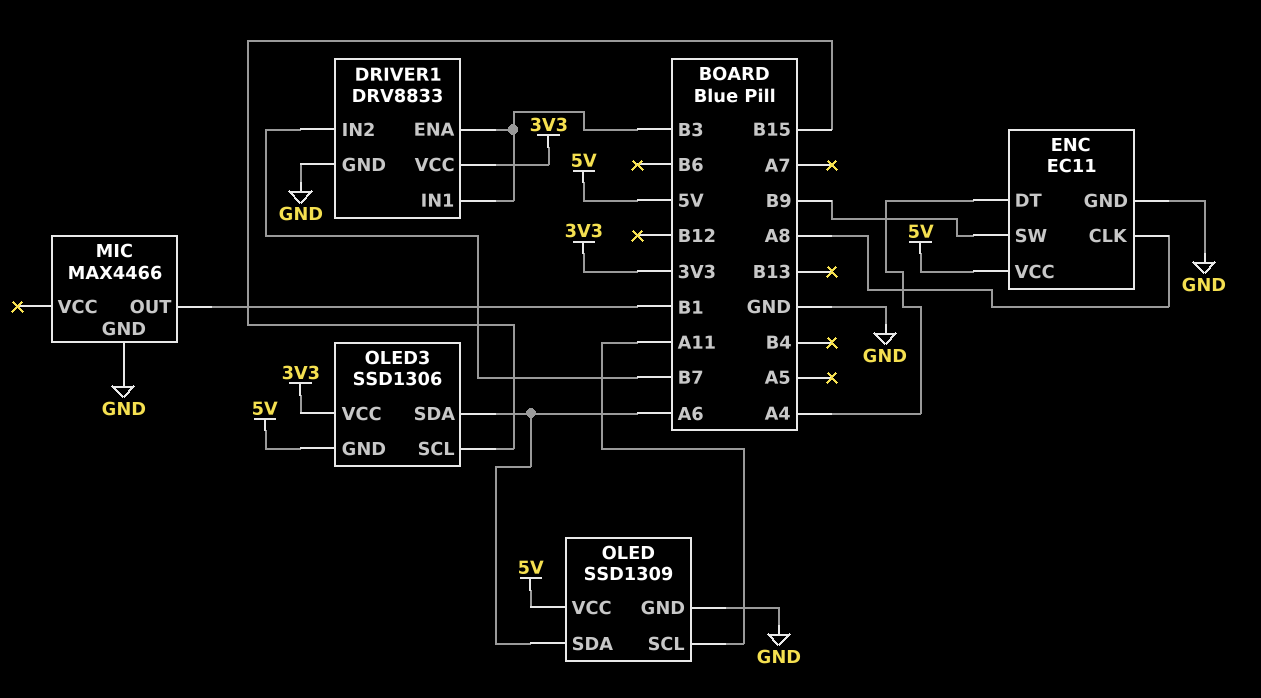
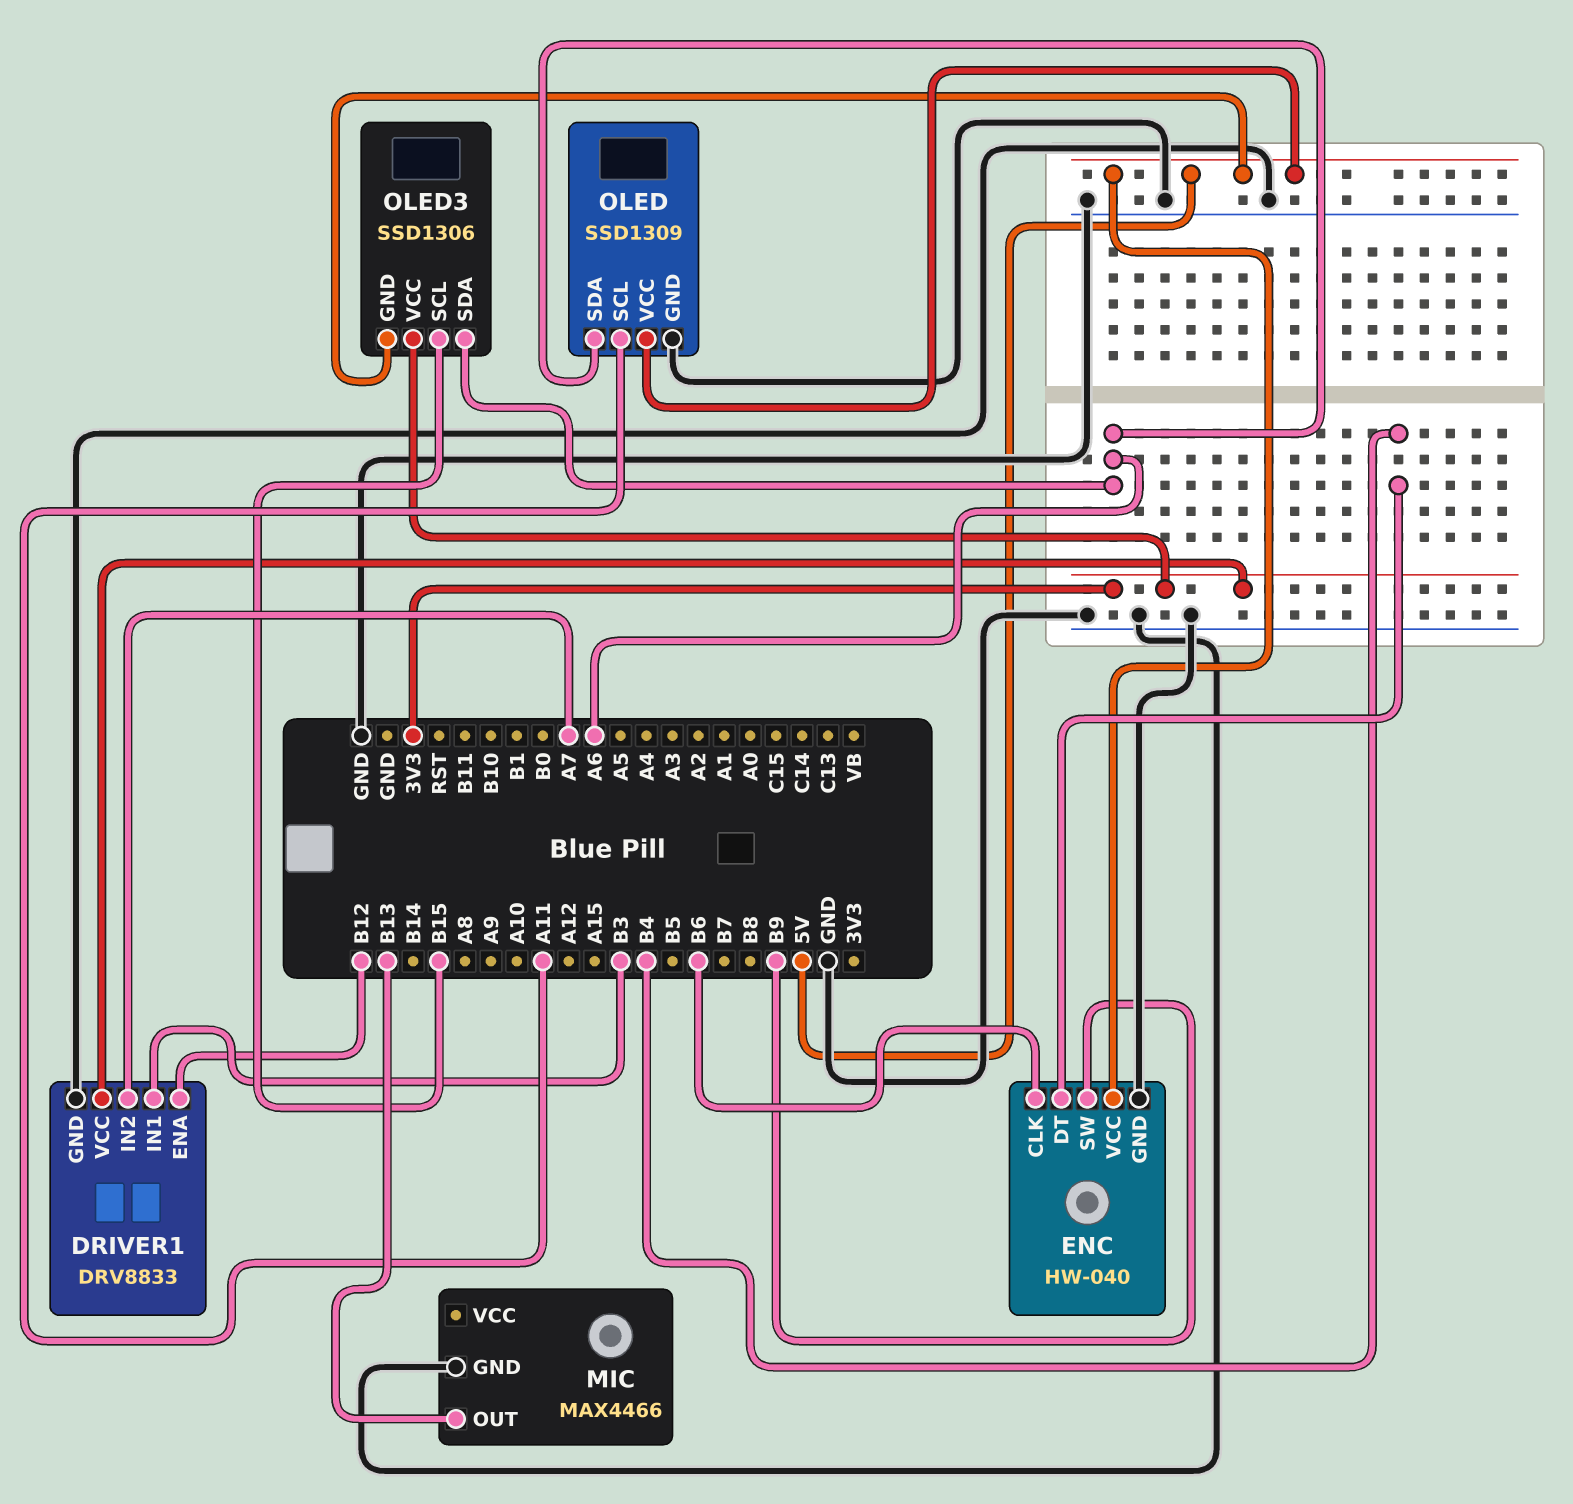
DRIVER1 pin ENA: B3 -> B12
DRIVER1 pin IN2: B7 -> A7
ENC: EC11 -> HW-040
ENC pin CLK: A8 -> B6
ENC pin DT: A4 -> B4
MIC pin OUT: B1 -> B13

